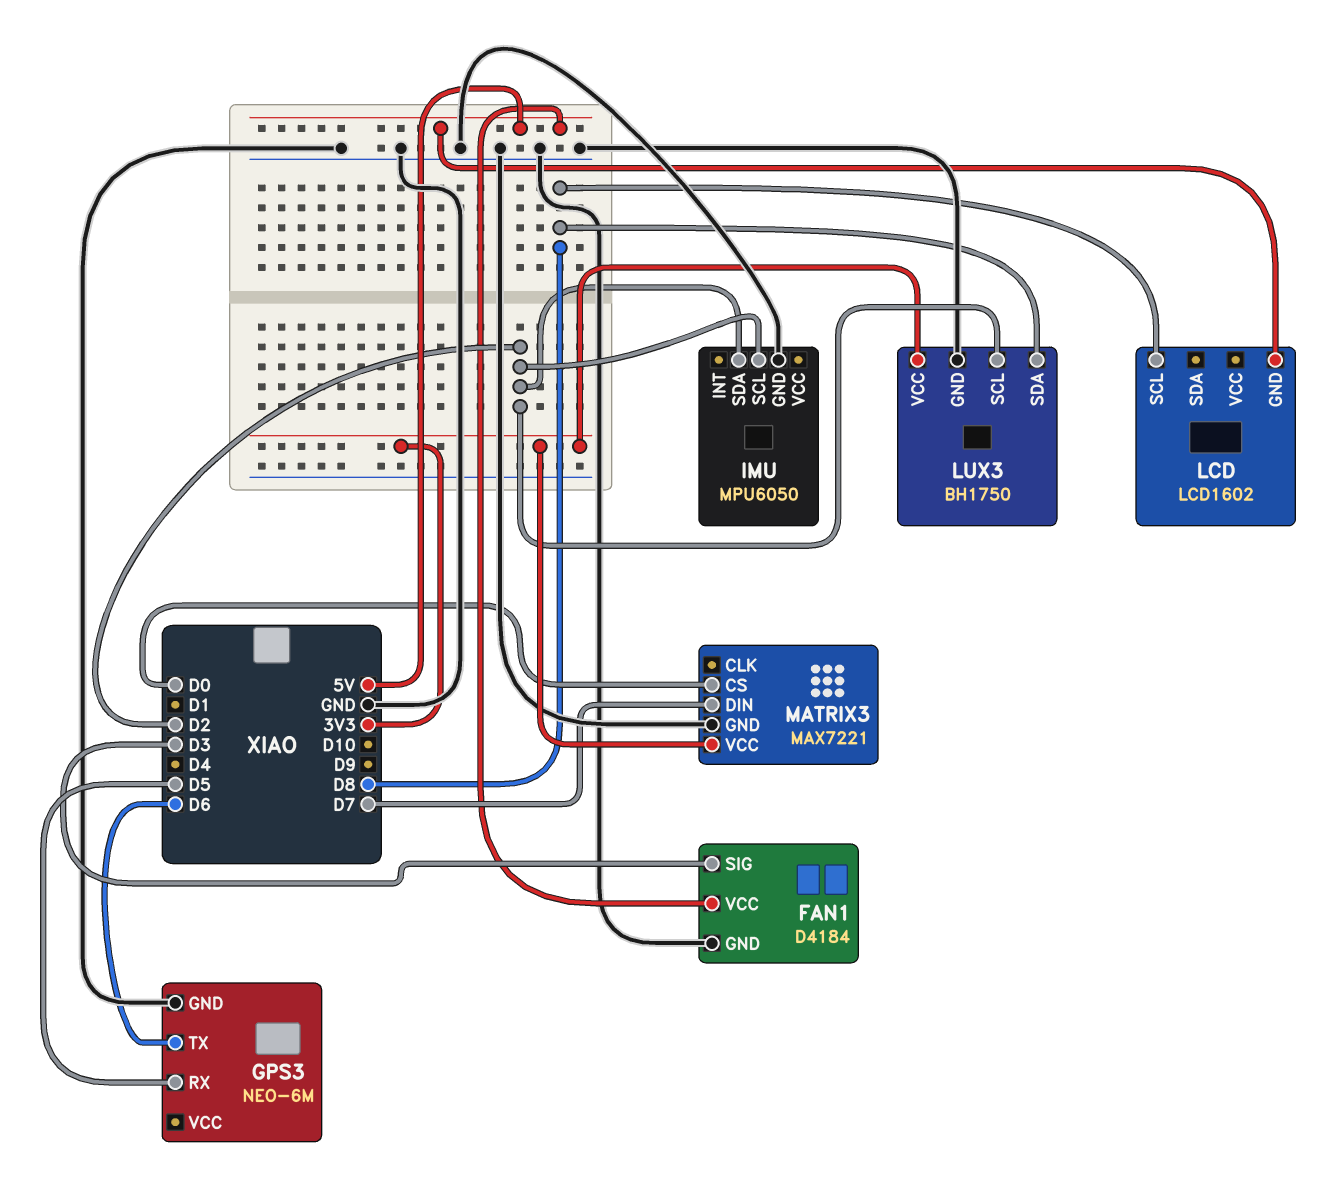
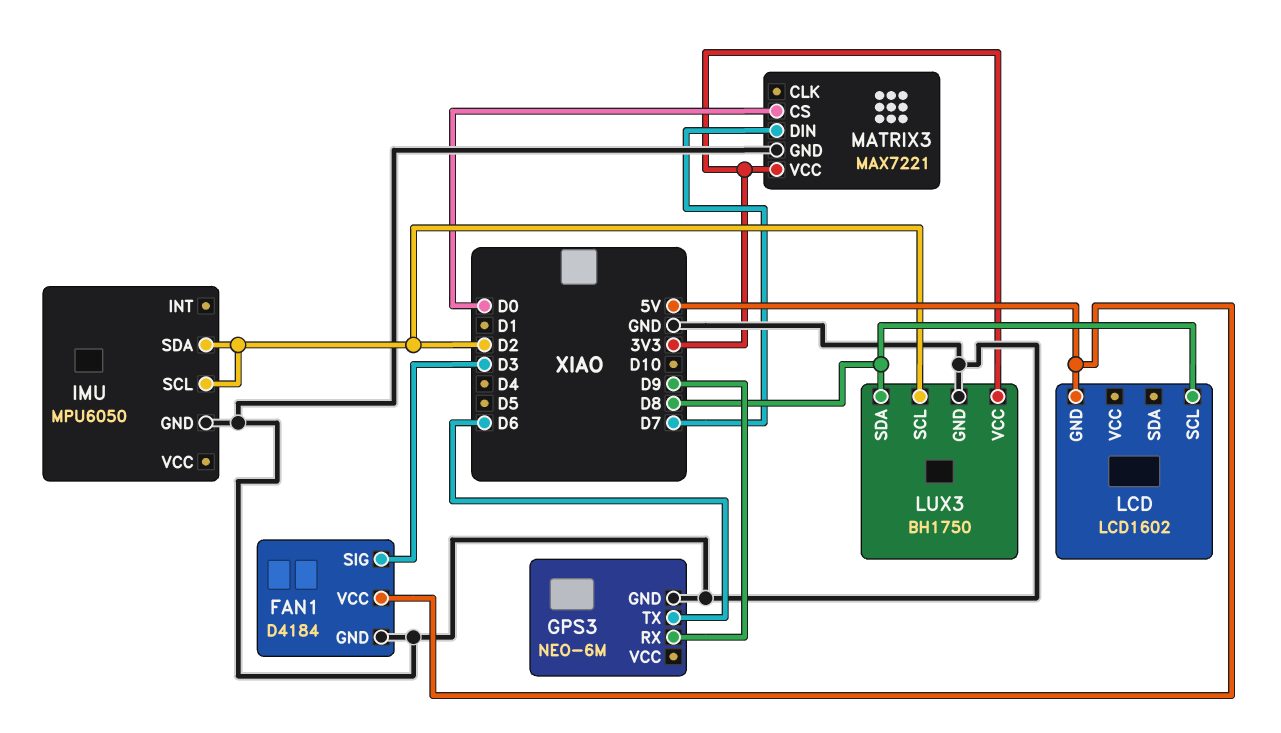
GPS3 pin RX: D5 -> D9

